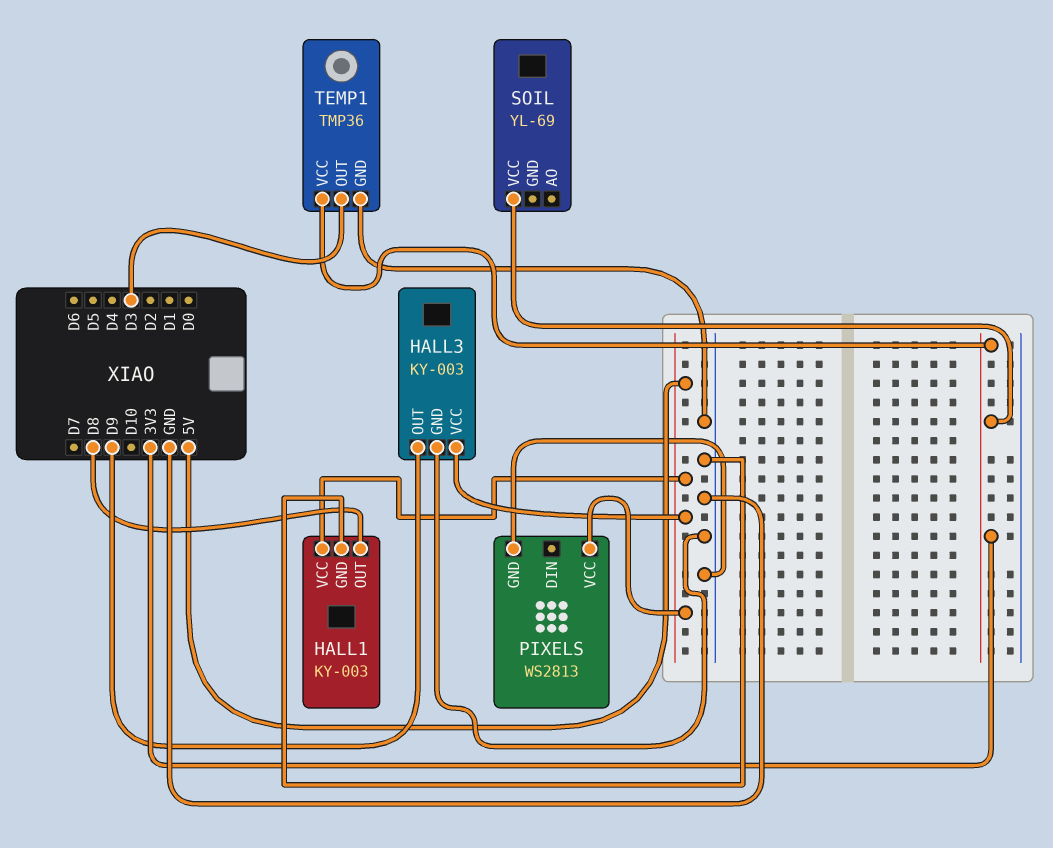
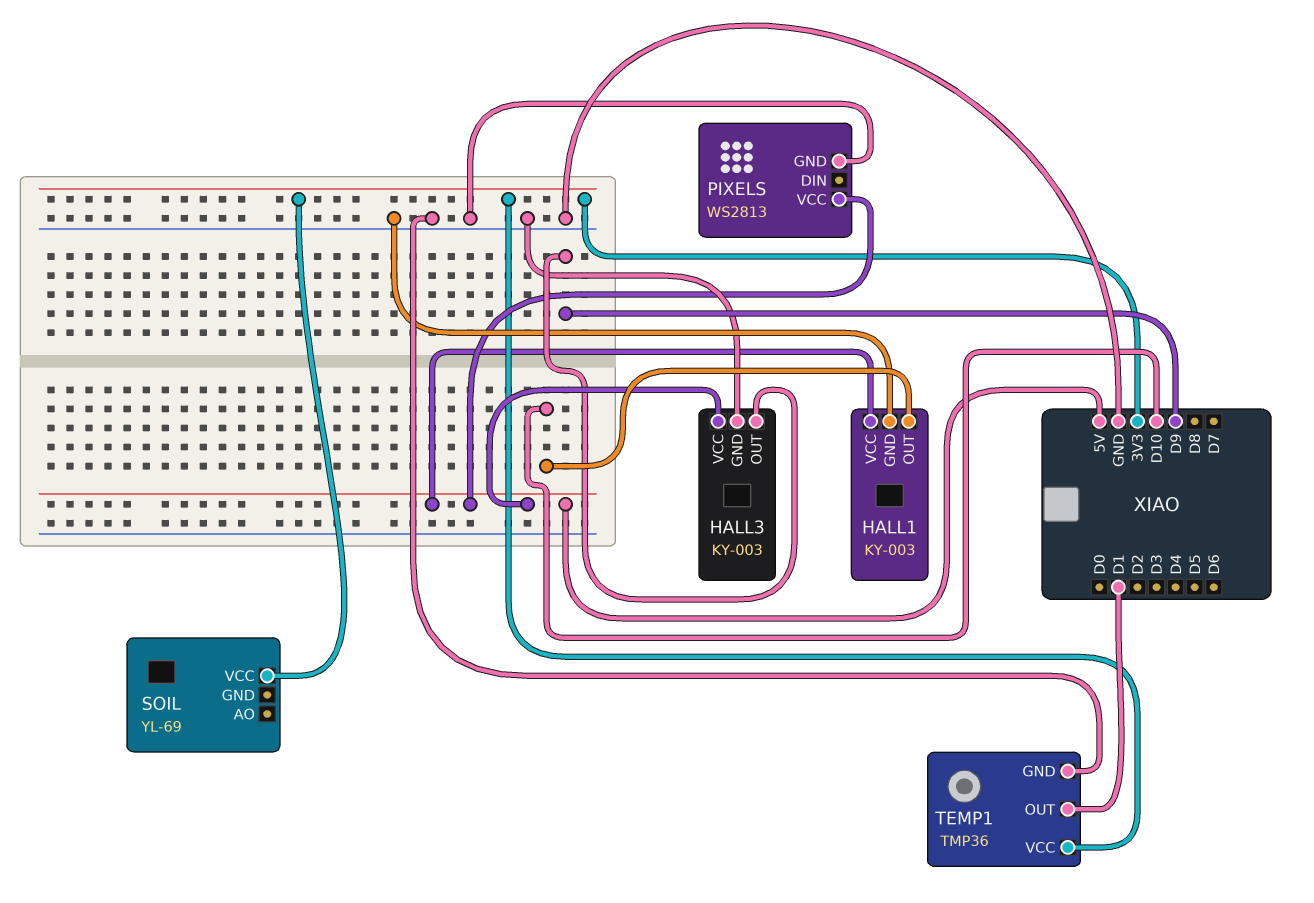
HALL1 pin OUT: D8 -> D10
TEMP1 pin OUT: D3 -> D1

